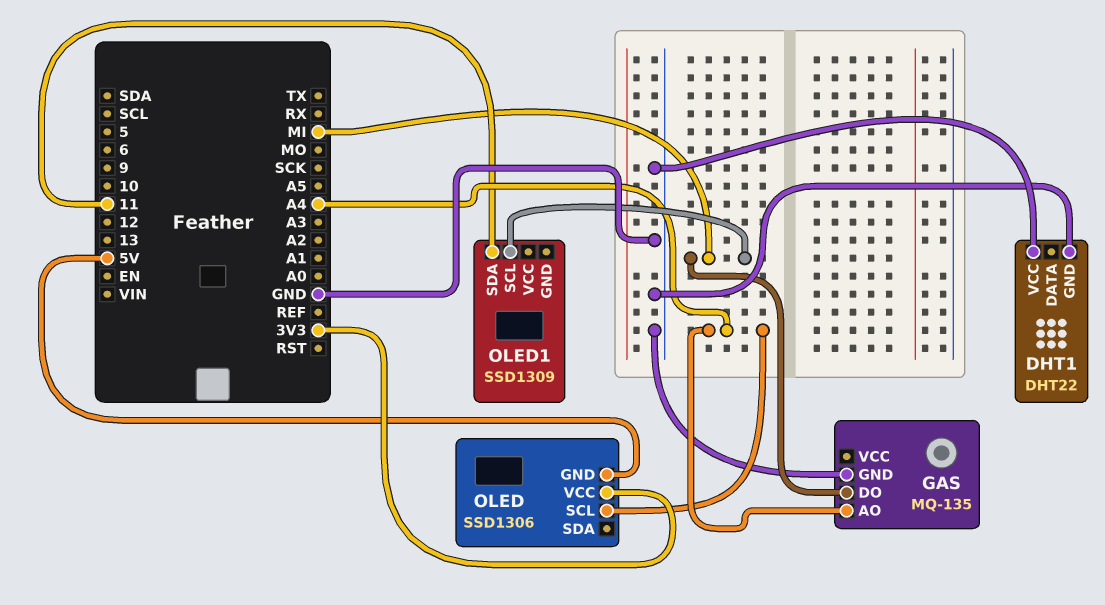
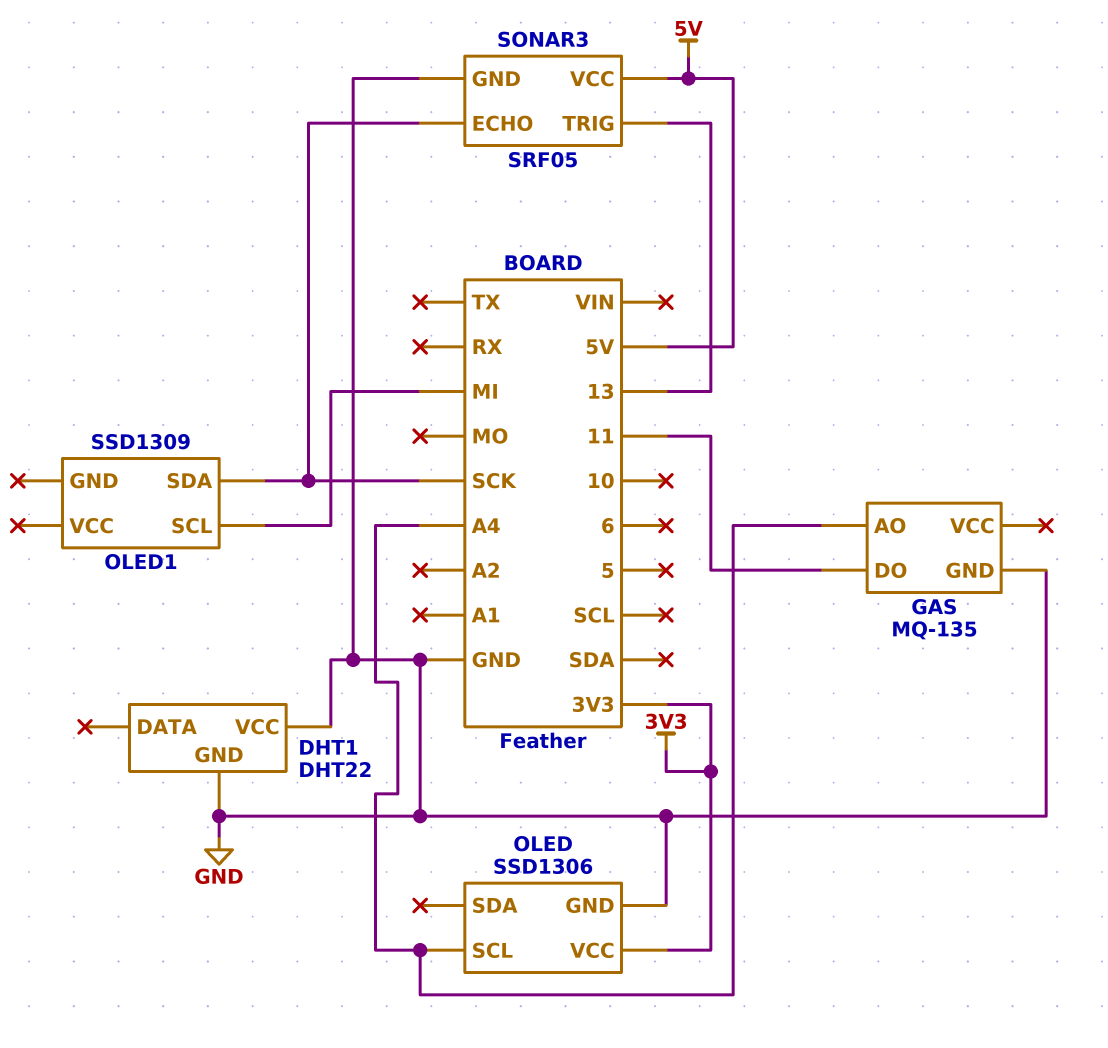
GAS pin DO: MI -> 11
OLED pin GND: 5V -> GND
OLED1 pin SDA: 11 -> SCK
SONAR3: none -> SRF05
SONAR3 pin ECHO: none -> SCK
SONAR3 pin GND: none -> GND
SONAR3 pin TRIG: none -> 13
SONAR3 pin VCC: none -> 5V

